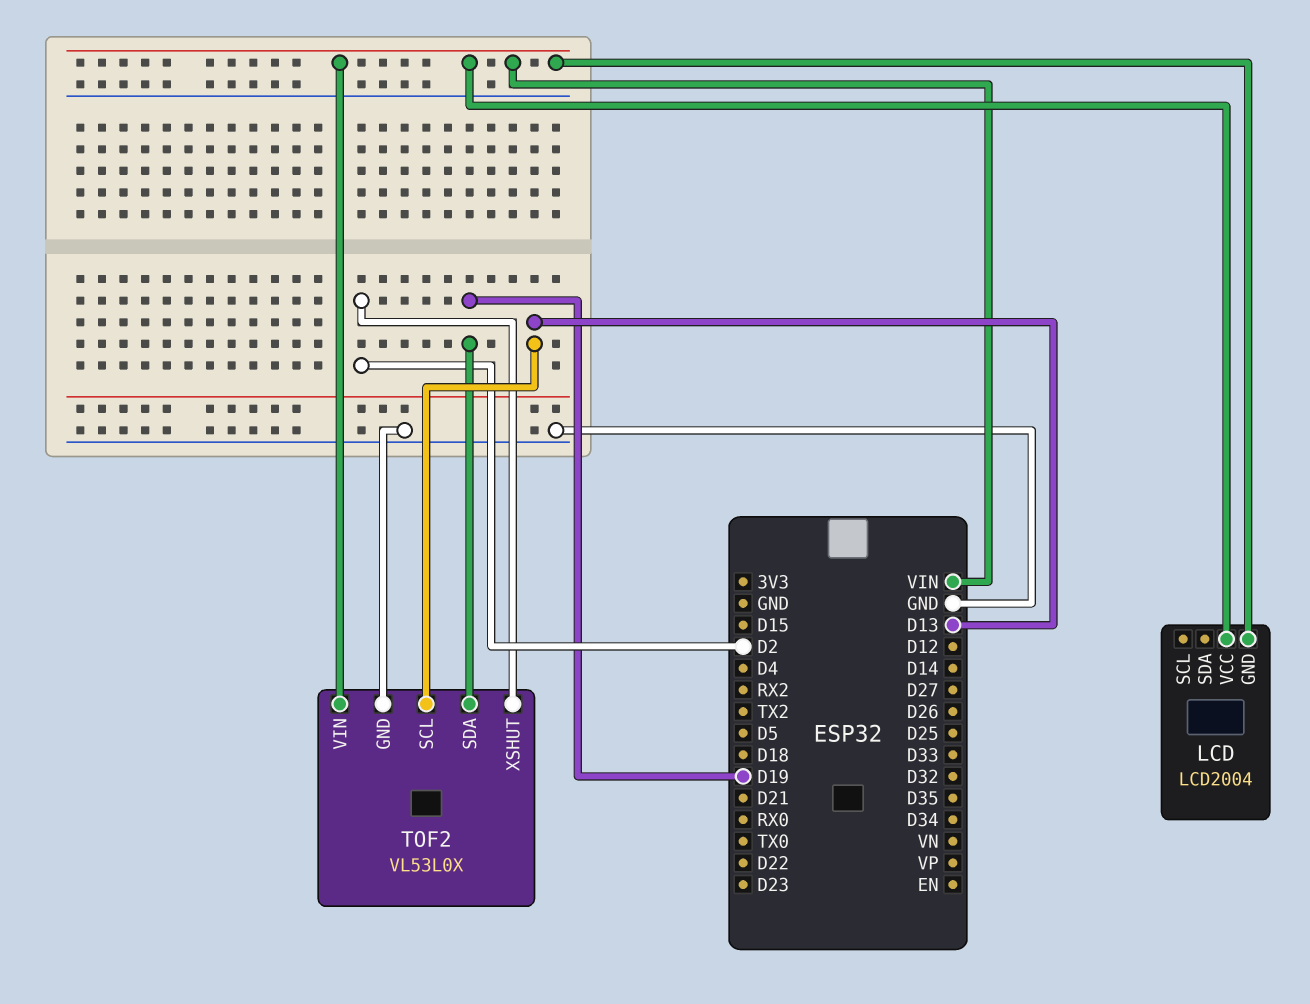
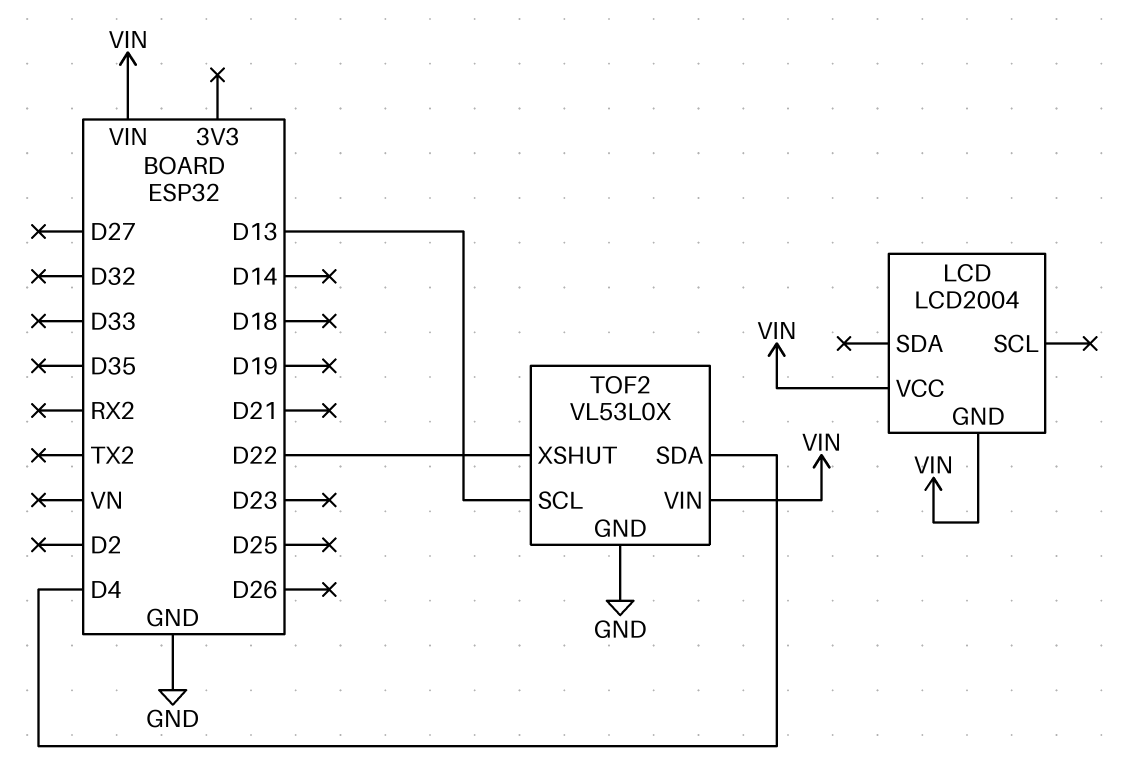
TOF2 pin SDA: D19 -> D4
TOF2 pin XSHUT: D2 -> D22

